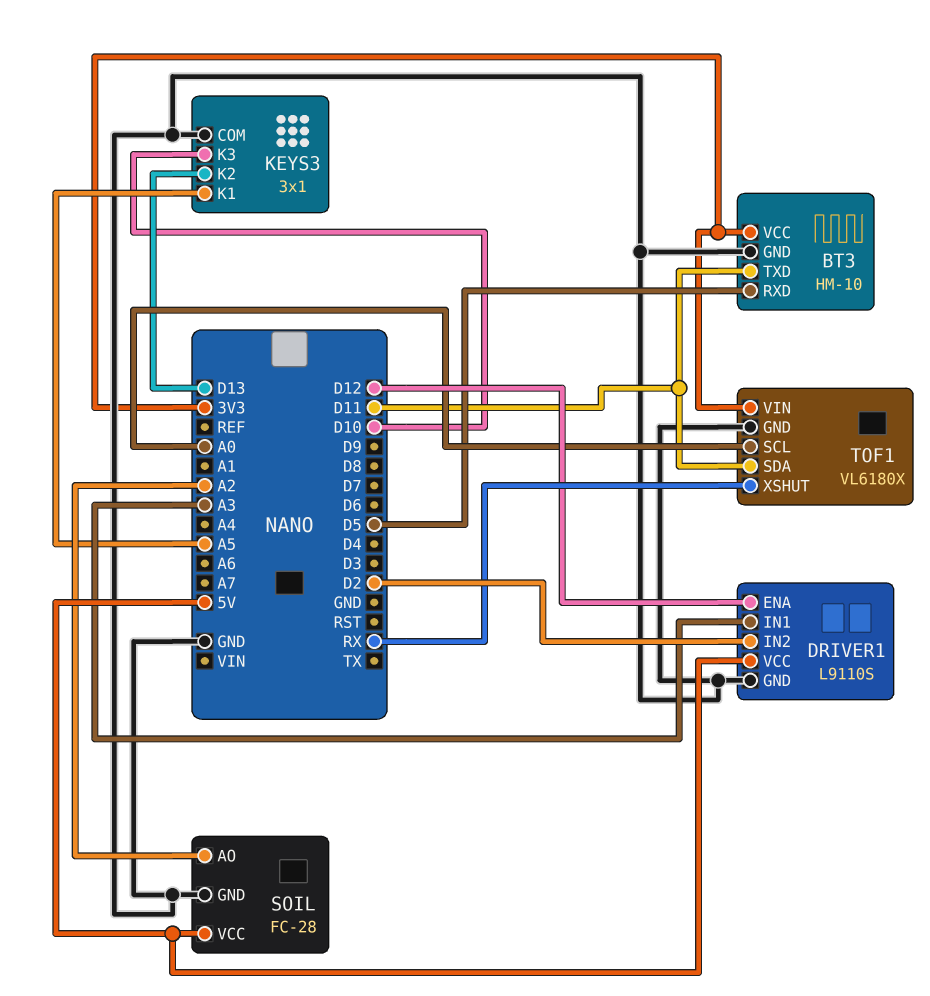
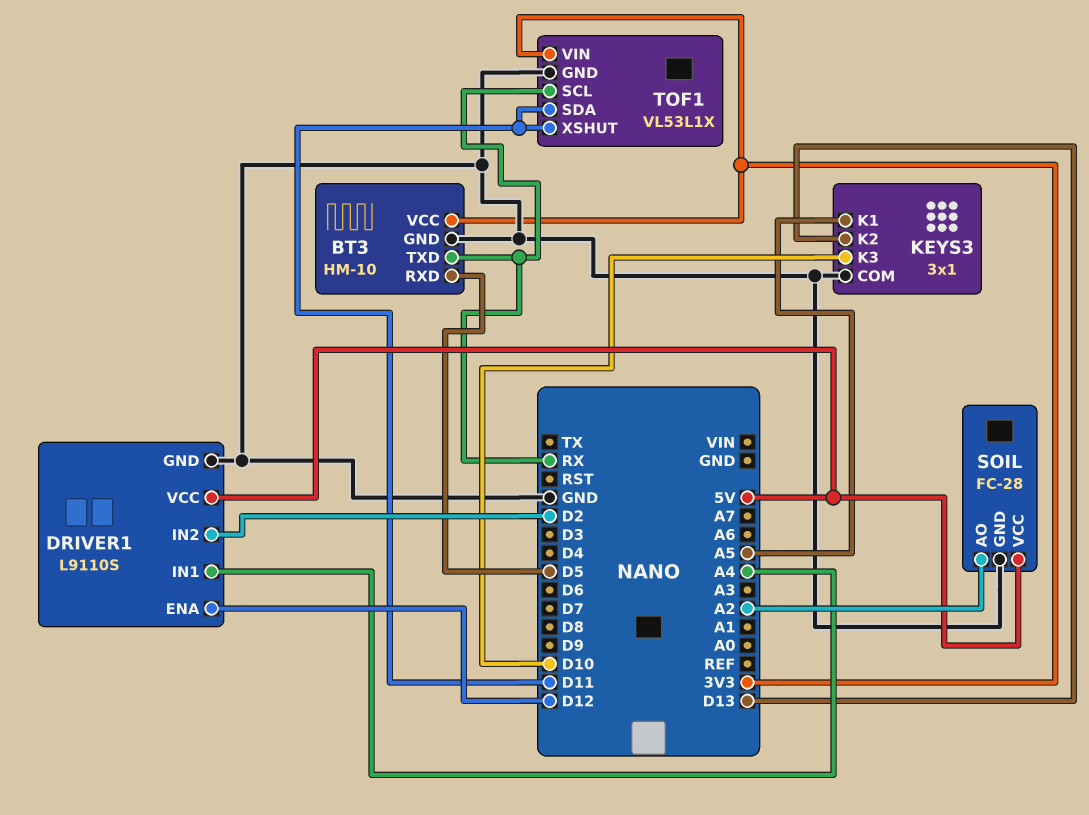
BT3 pin TXD: D11 -> RX
DRIVER1 pin IN1: A3 -> A4
TOF1: VL6180X -> VL53L1X
TOF1 pin SCL: A0 -> RX
TOF1 pin XSHUT: RX -> D11

